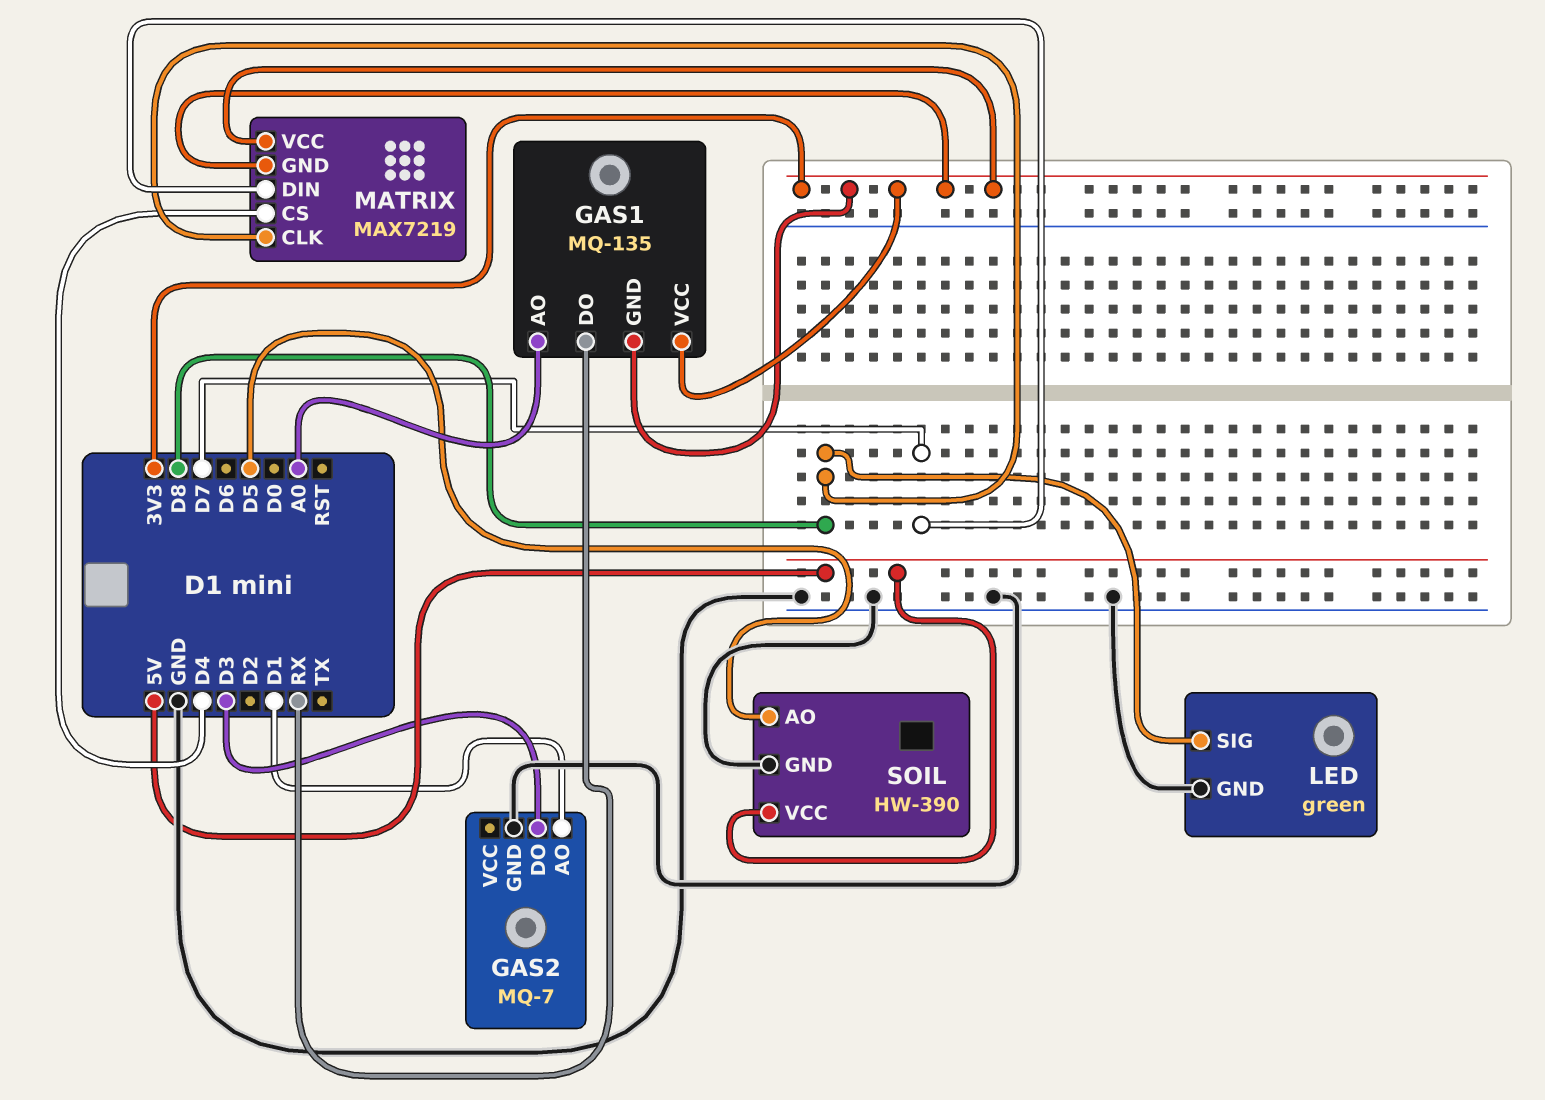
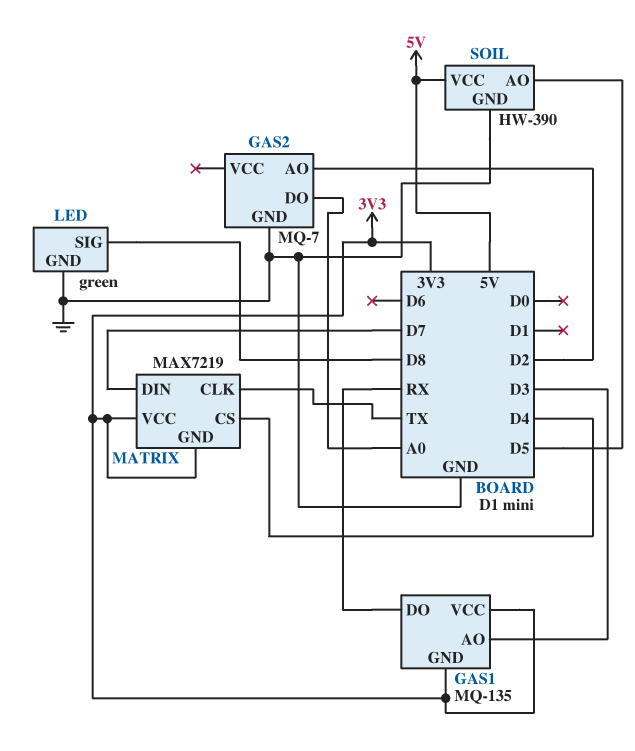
GAS1 pin AO: A0 -> D3
GAS2 pin AO: D1 -> D2
GAS2 pin DO: D3 -> A0
MATRIX pin CLK: D8 -> TX

